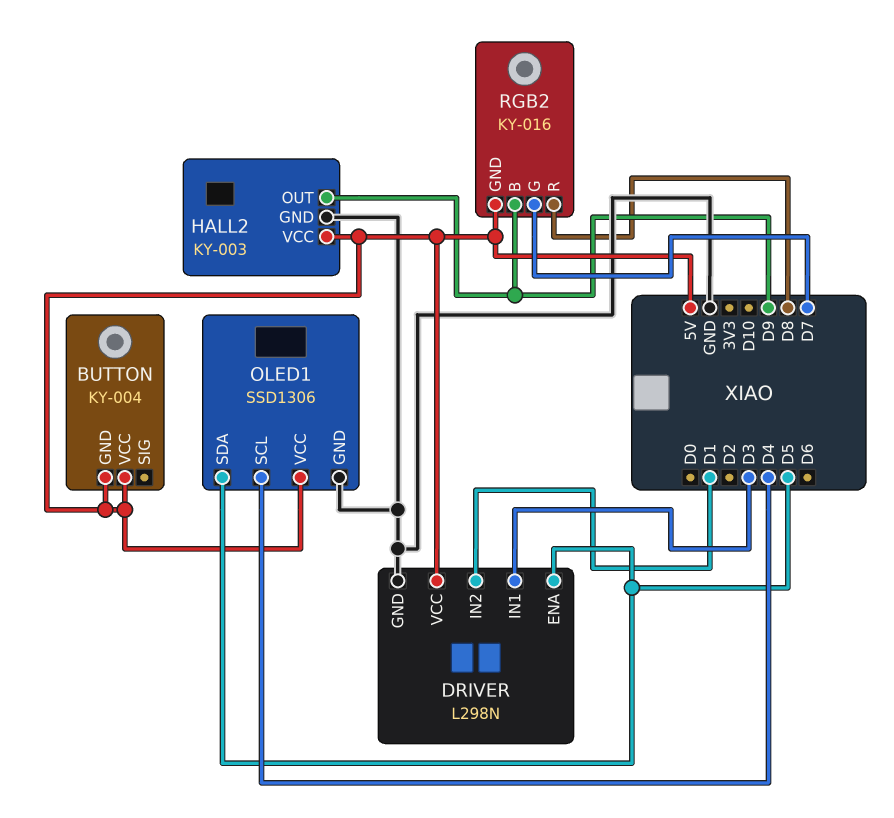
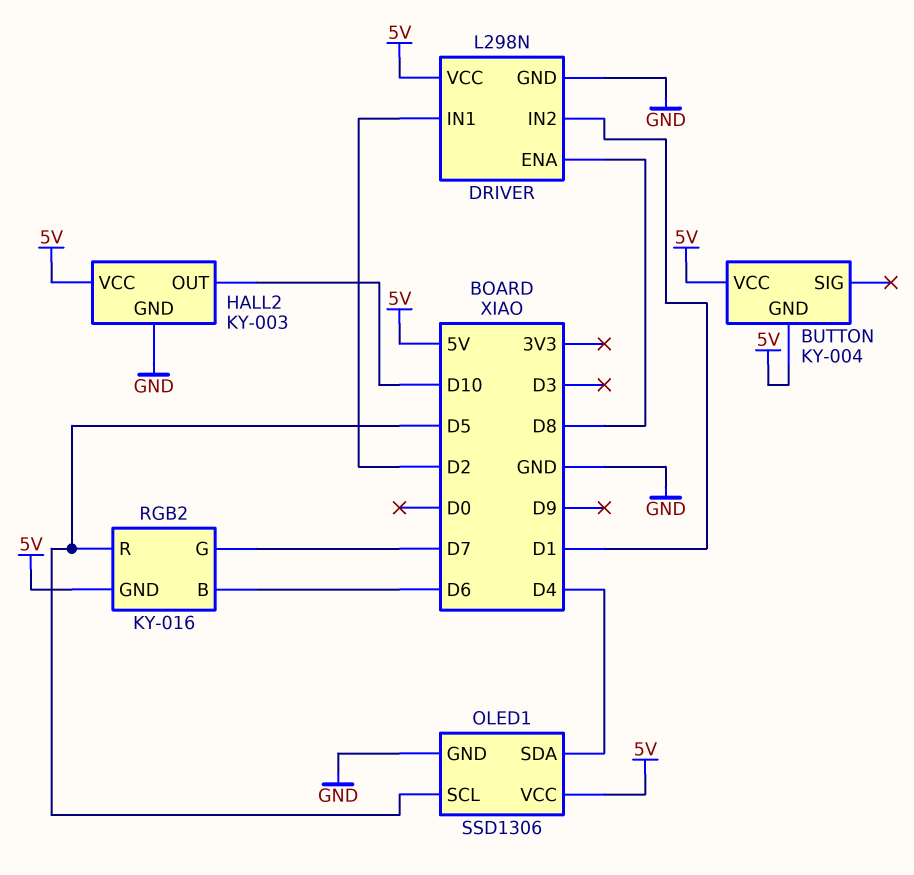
DRIVER pin ENA: D5 -> D8
DRIVER pin IN1: D3 -> D2
HALL2 pin OUT: D9 -> D10
OLED1 pin SCL: D4 -> D5
OLED1 pin SDA: D5 -> D4
RGB2 pin B: D9 -> D6
RGB2 pin R: D8 -> D5

